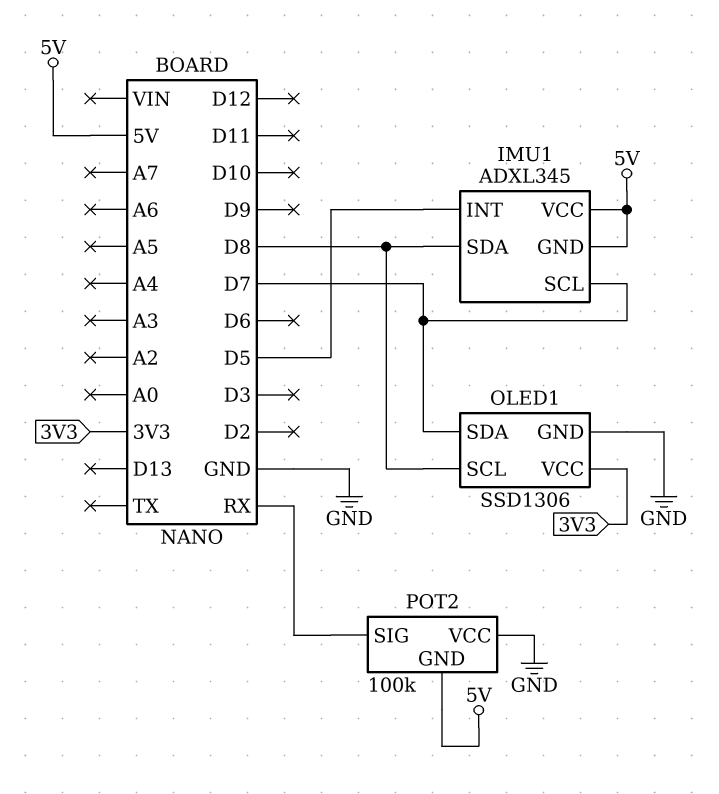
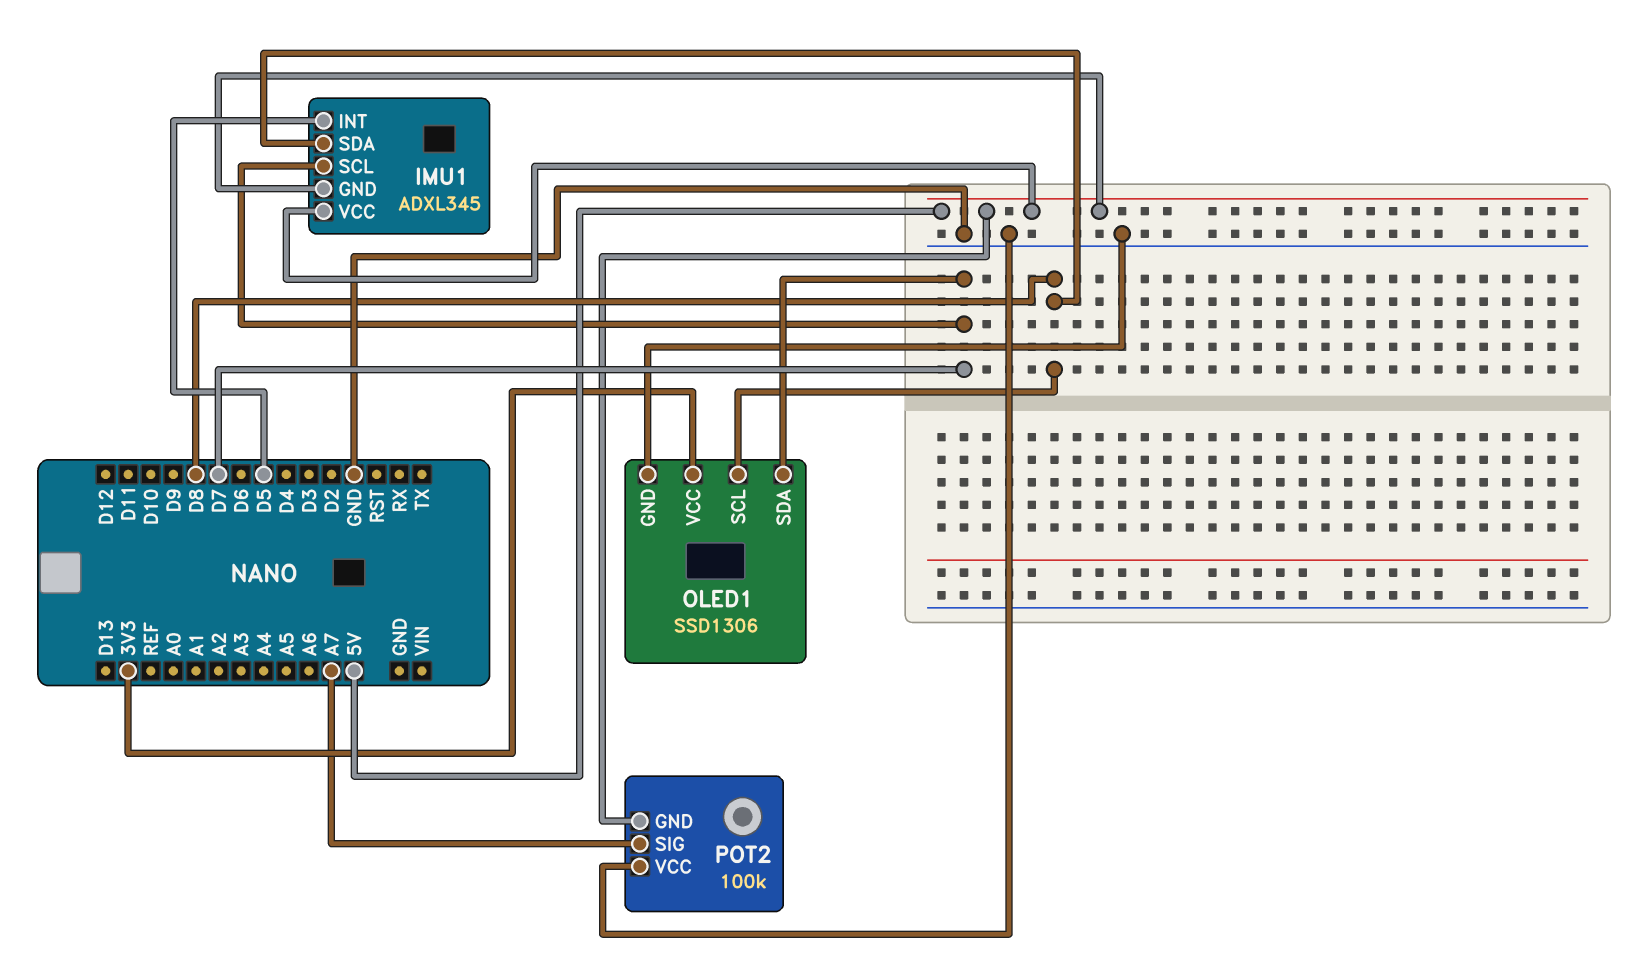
POT2 pin SIG: RX -> A7

